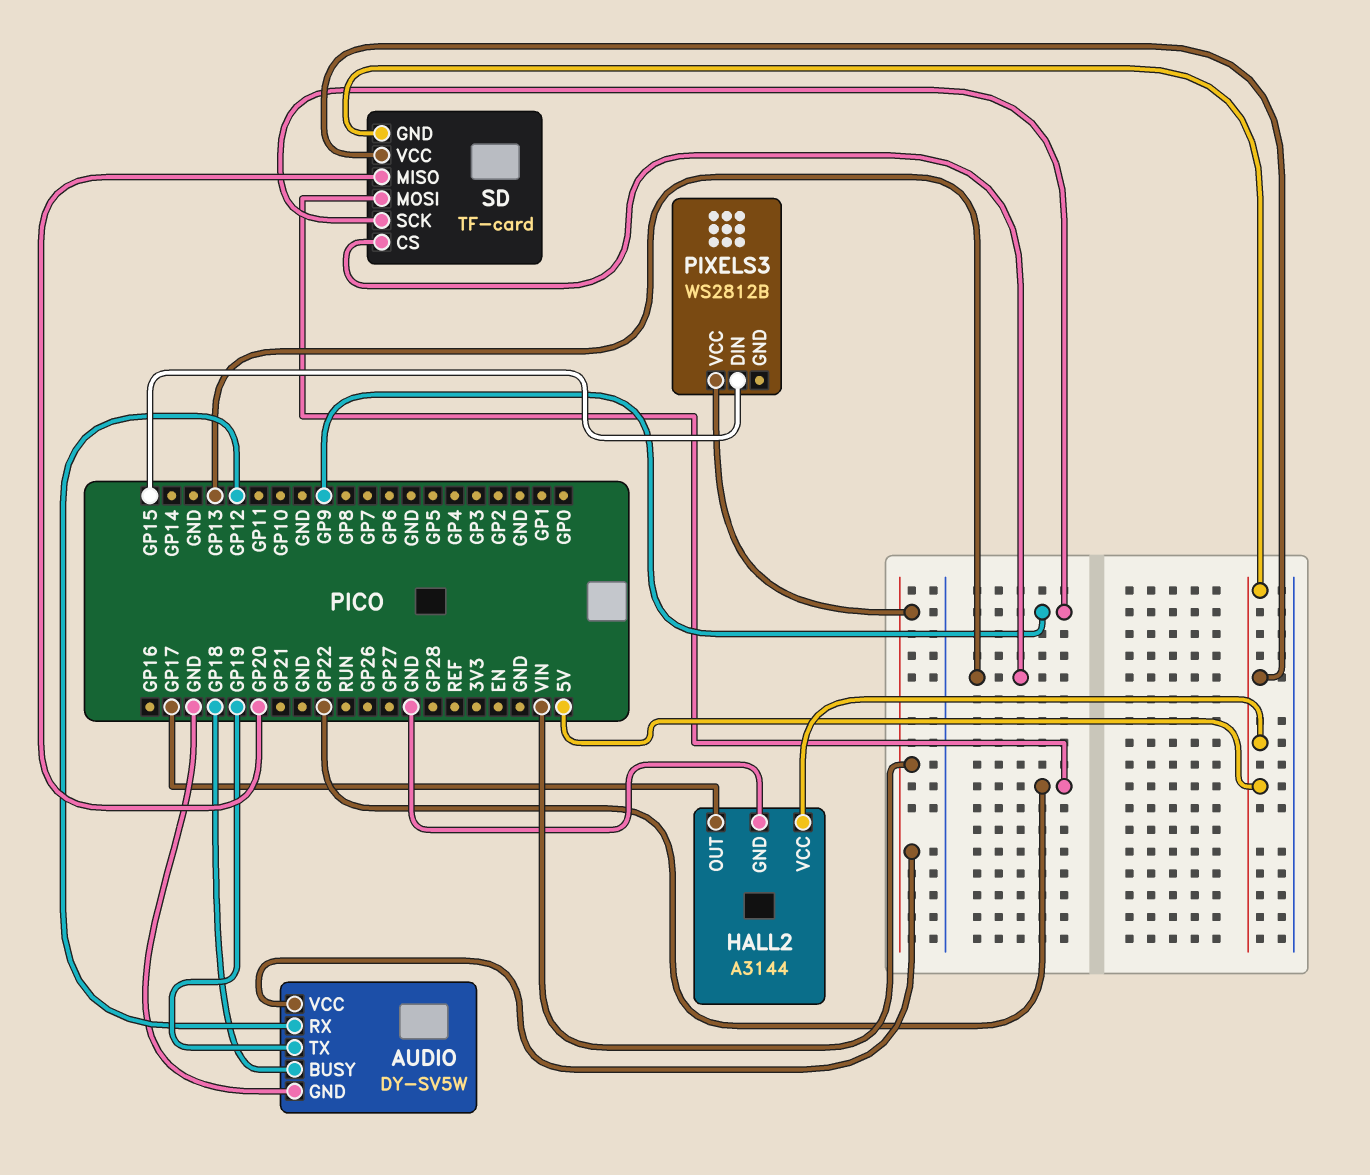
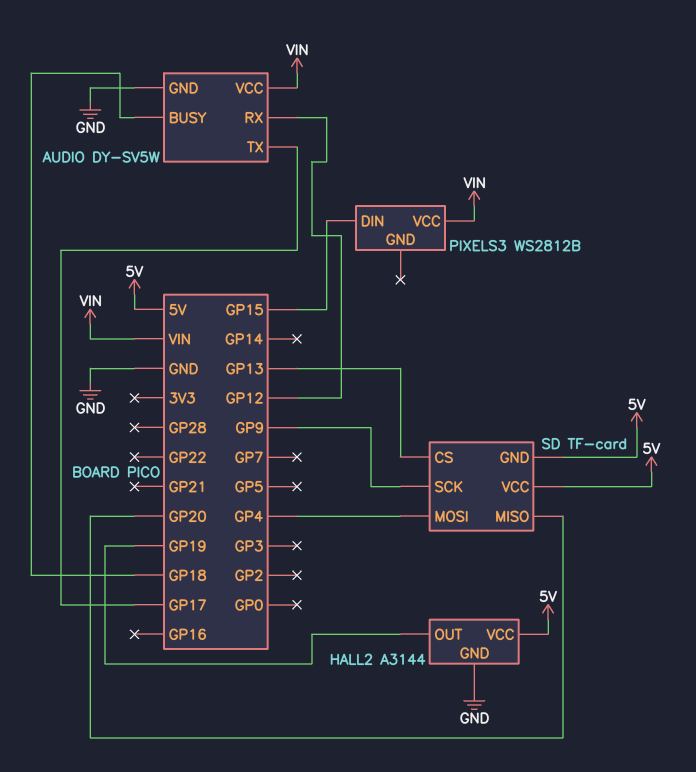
AUDIO pin TX: GP19 -> GP17
HALL2 pin OUT: GP17 -> GP19
SD pin MOSI: GP22 -> GP4

